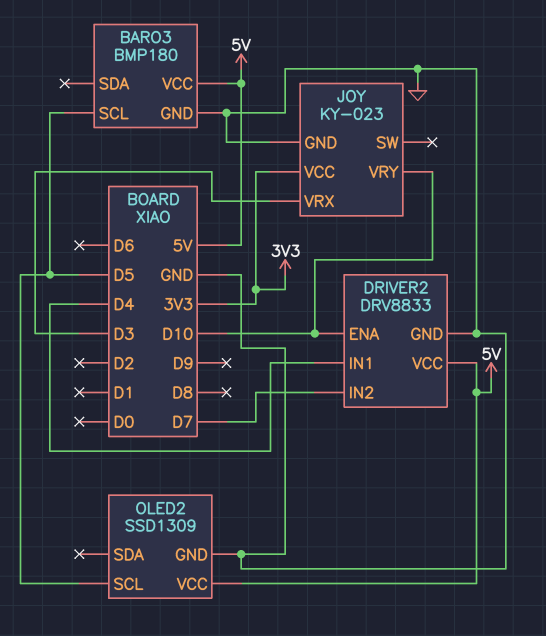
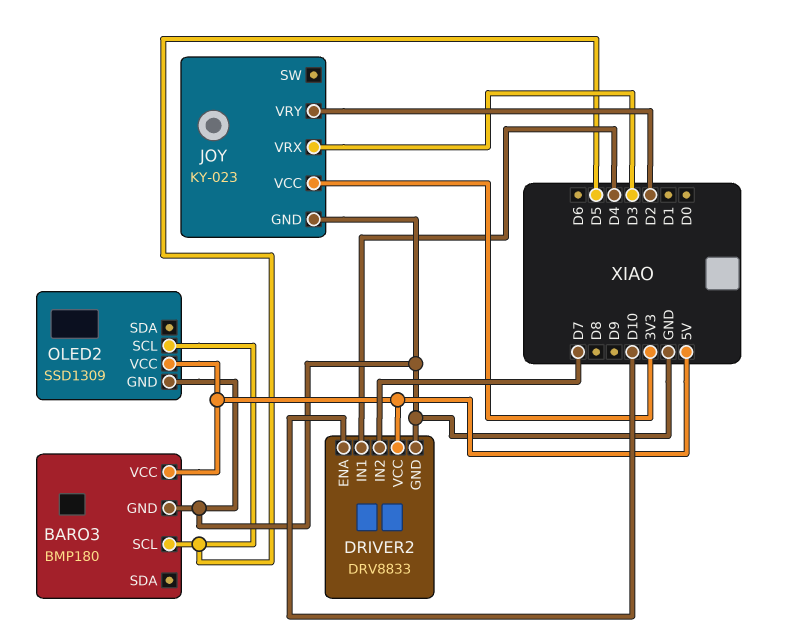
JOY pin VRY: D10 -> D2

